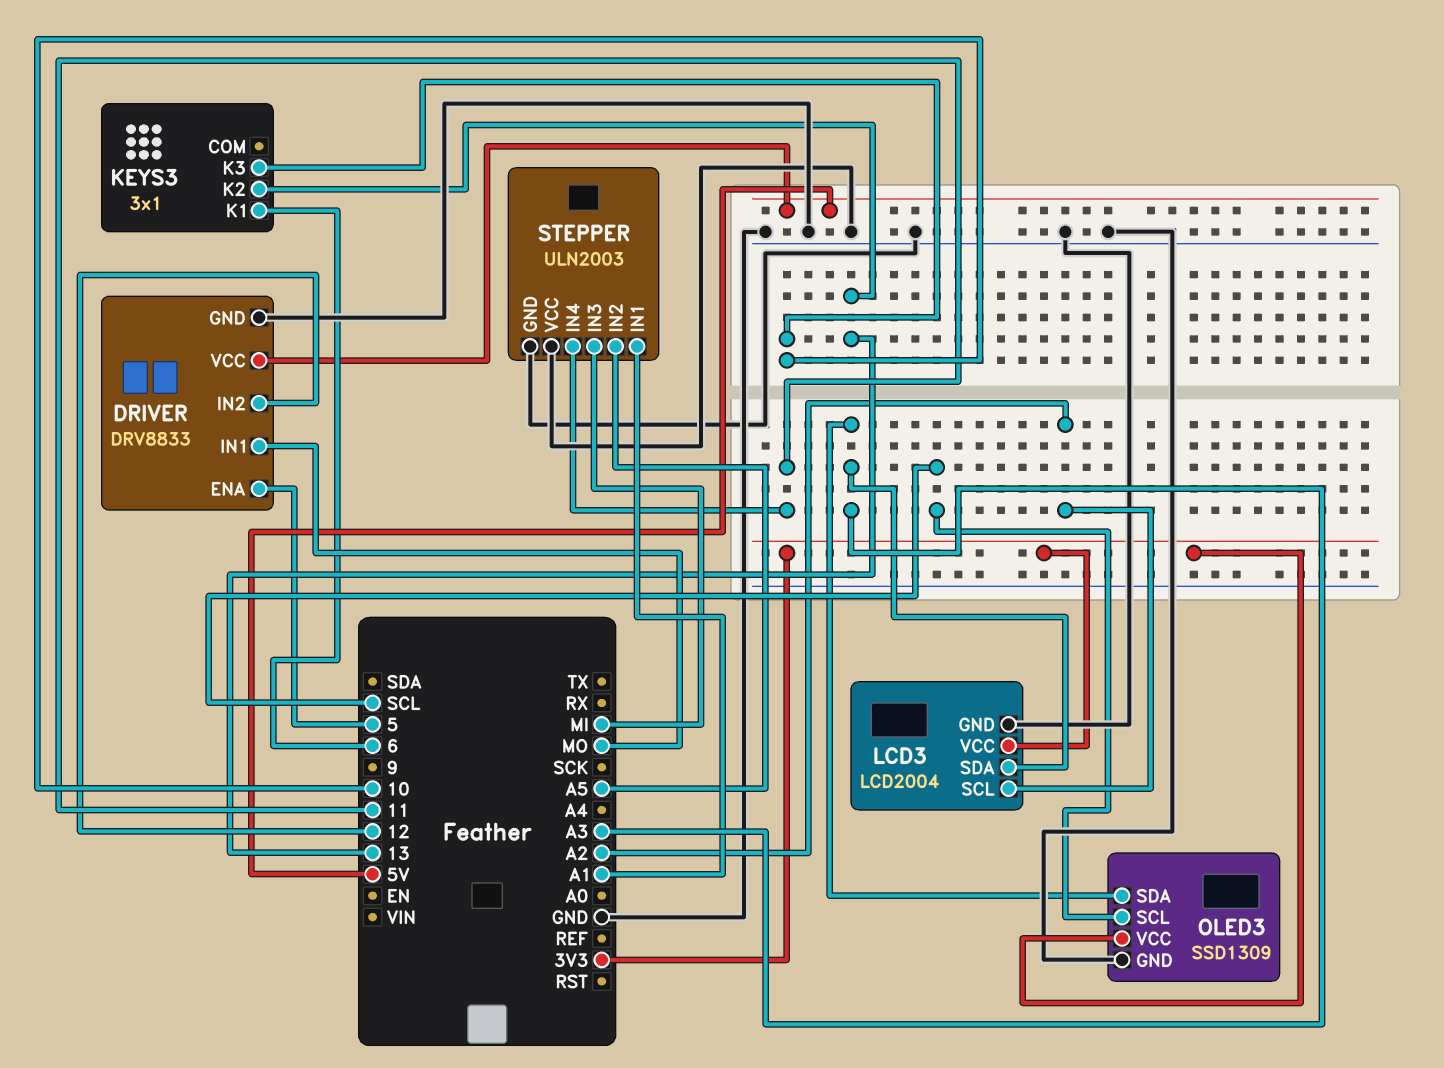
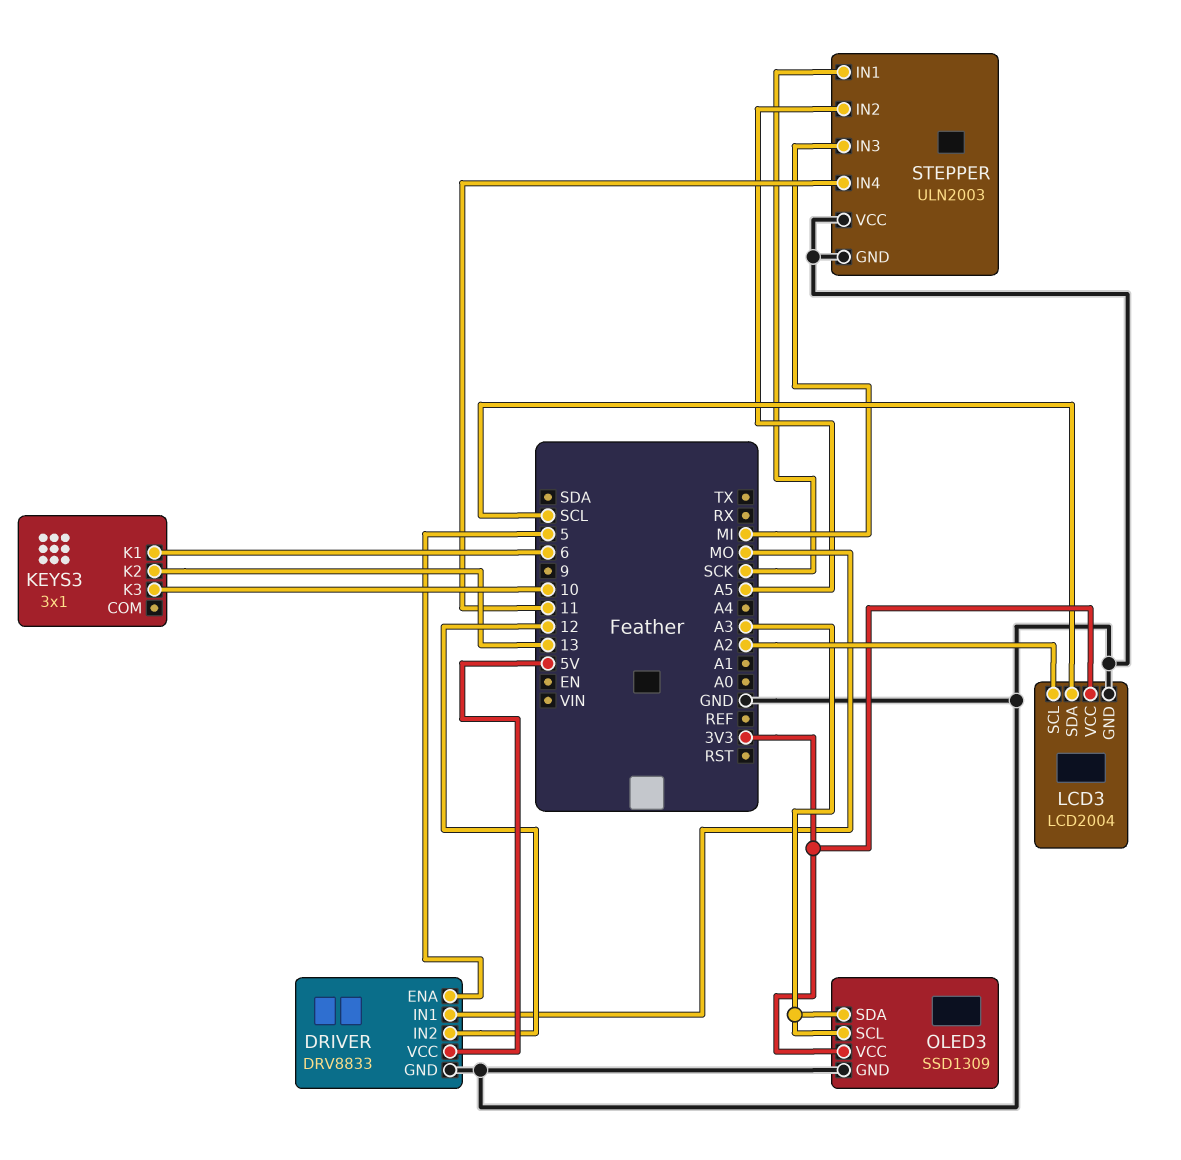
LCD3 pin SDA: A3 -> SCL
OLED3 pin SCL: SCL -> A3
STEPPER pin IN1: A1 -> SCK

